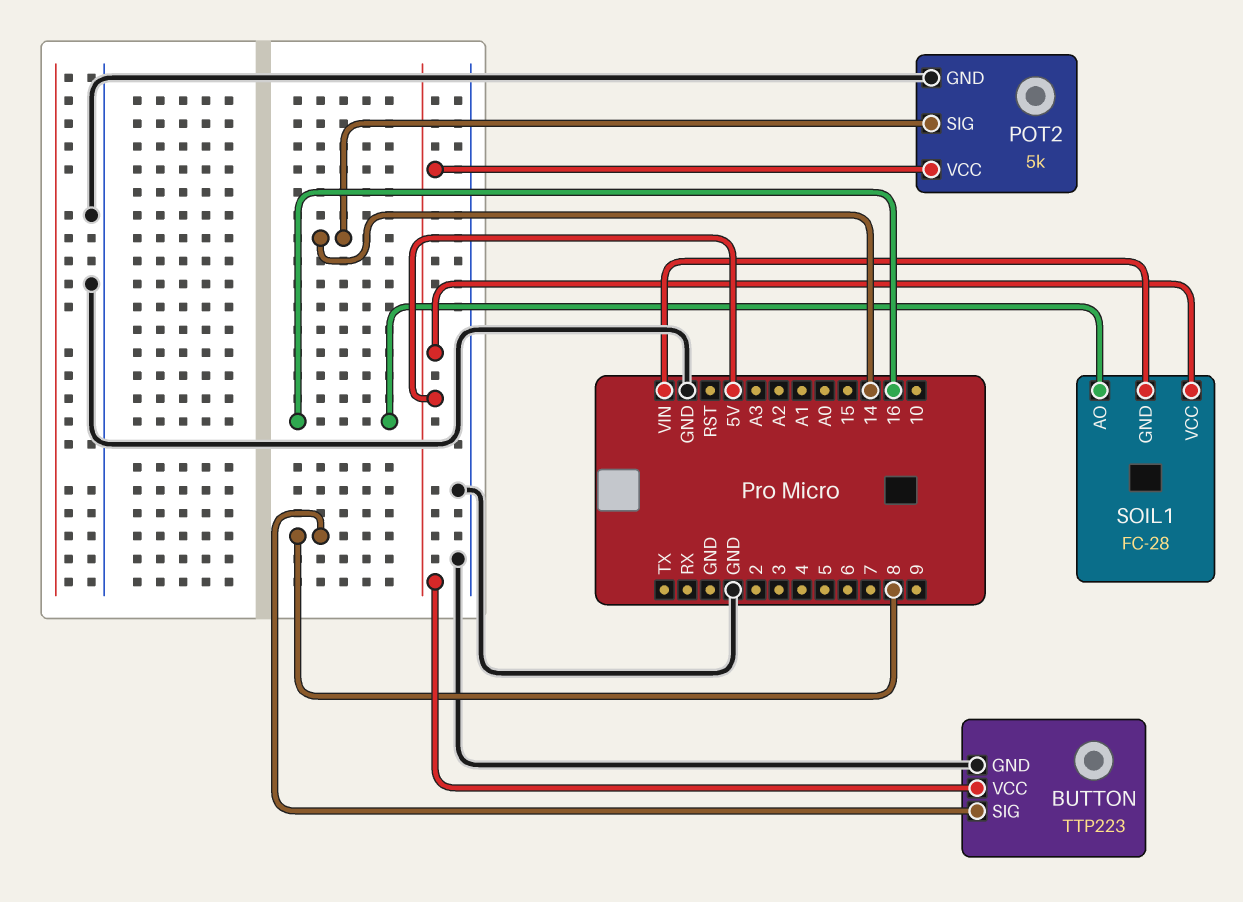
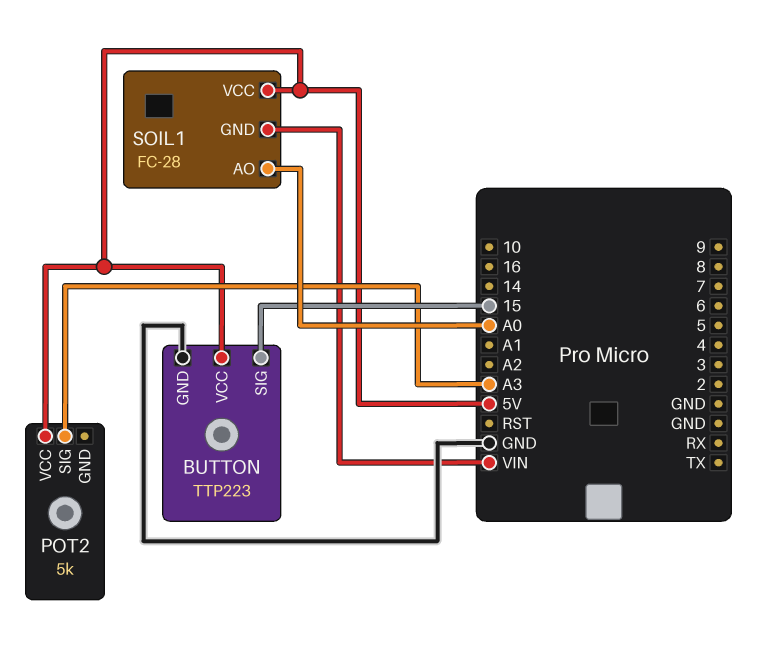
BUTTON pin SIG: 8 -> 15
POT2 pin GND: GND -> none
POT2 pin SIG: 14 -> A3
SOIL1 pin AO: 16 -> A0

